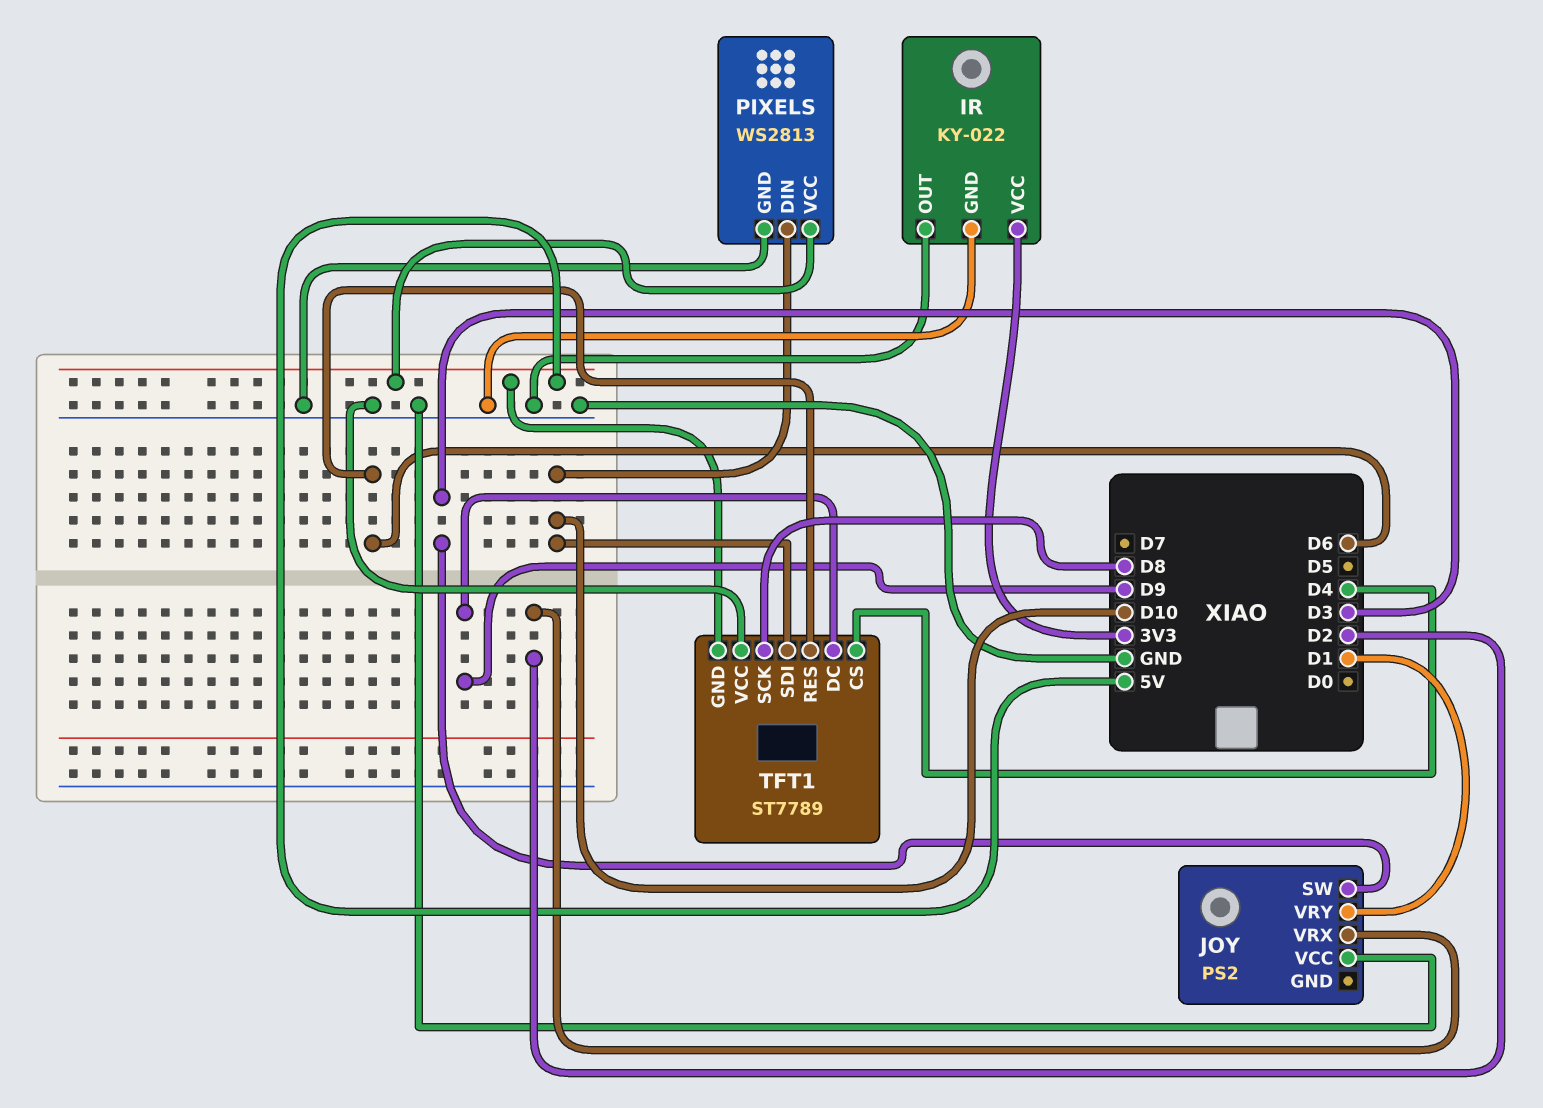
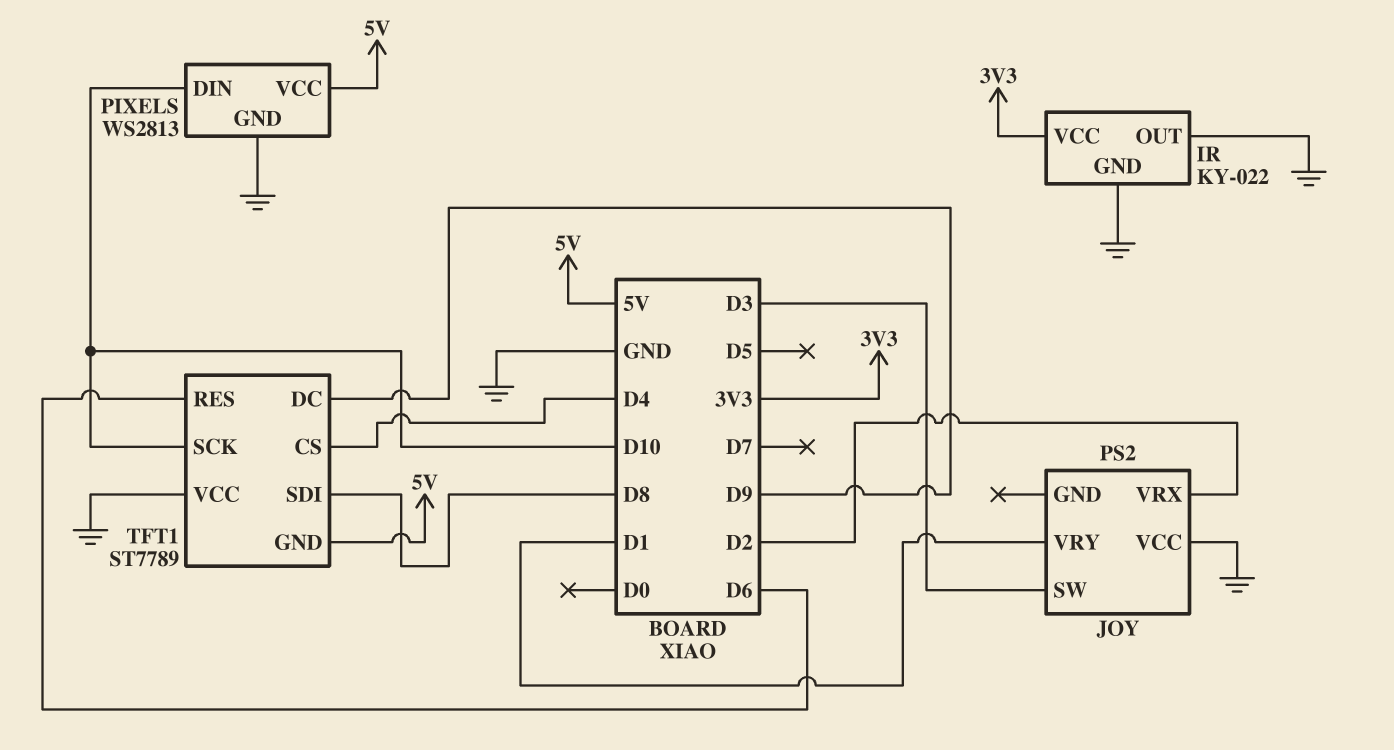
TFT1 pin SCK: D8 -> D10
TFT1 pin SDI: D10 -> D8

